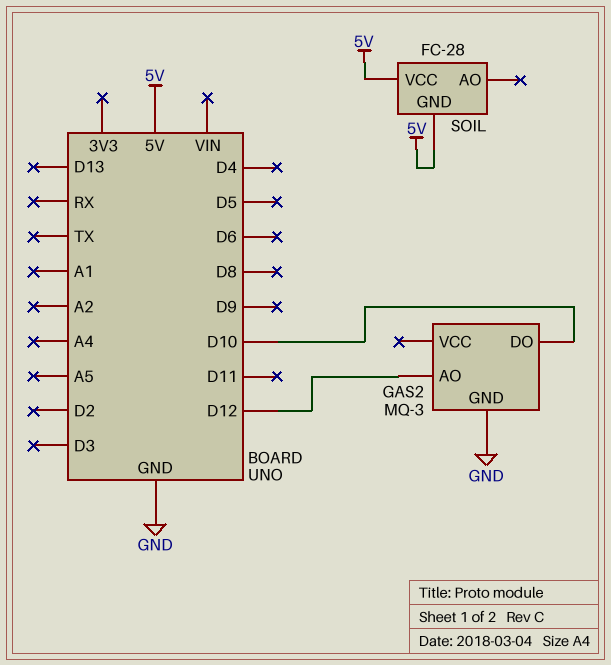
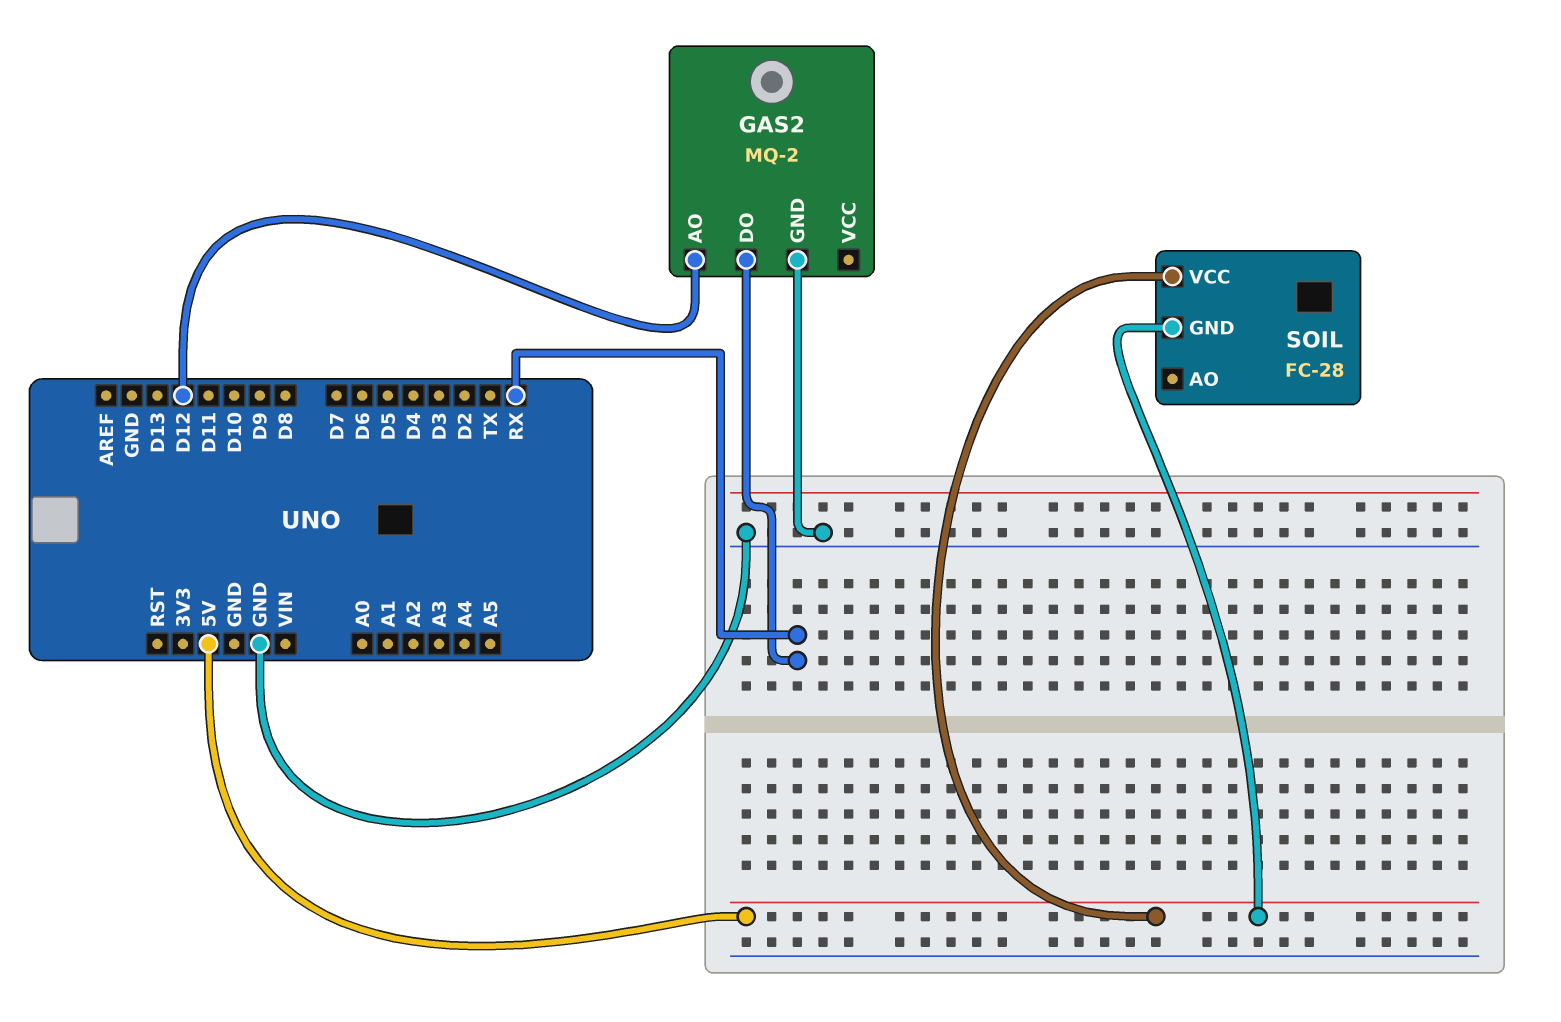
GAS2: MQ-3 -> MQ-2
GAS2 pin DO: D10 -> RX

